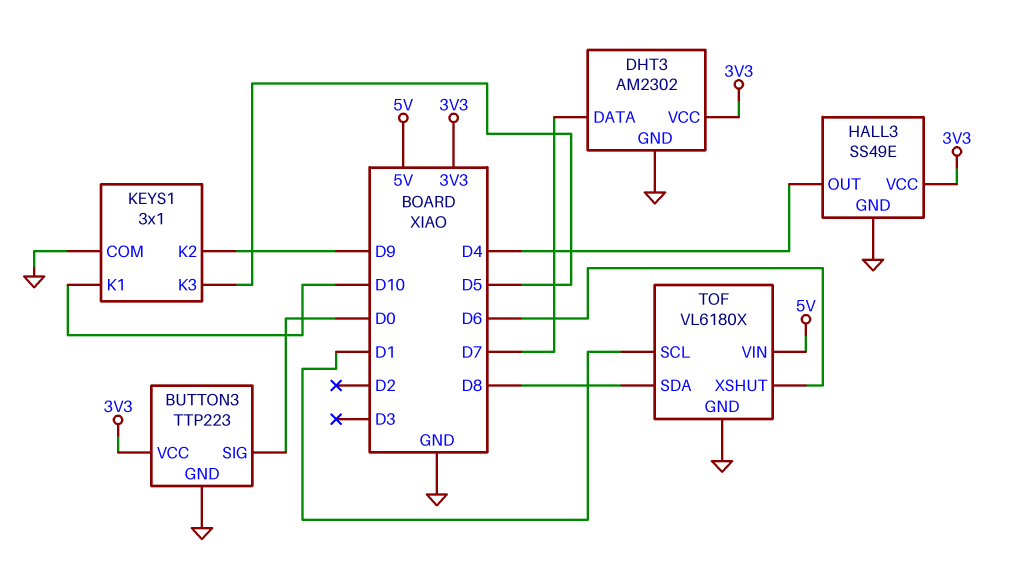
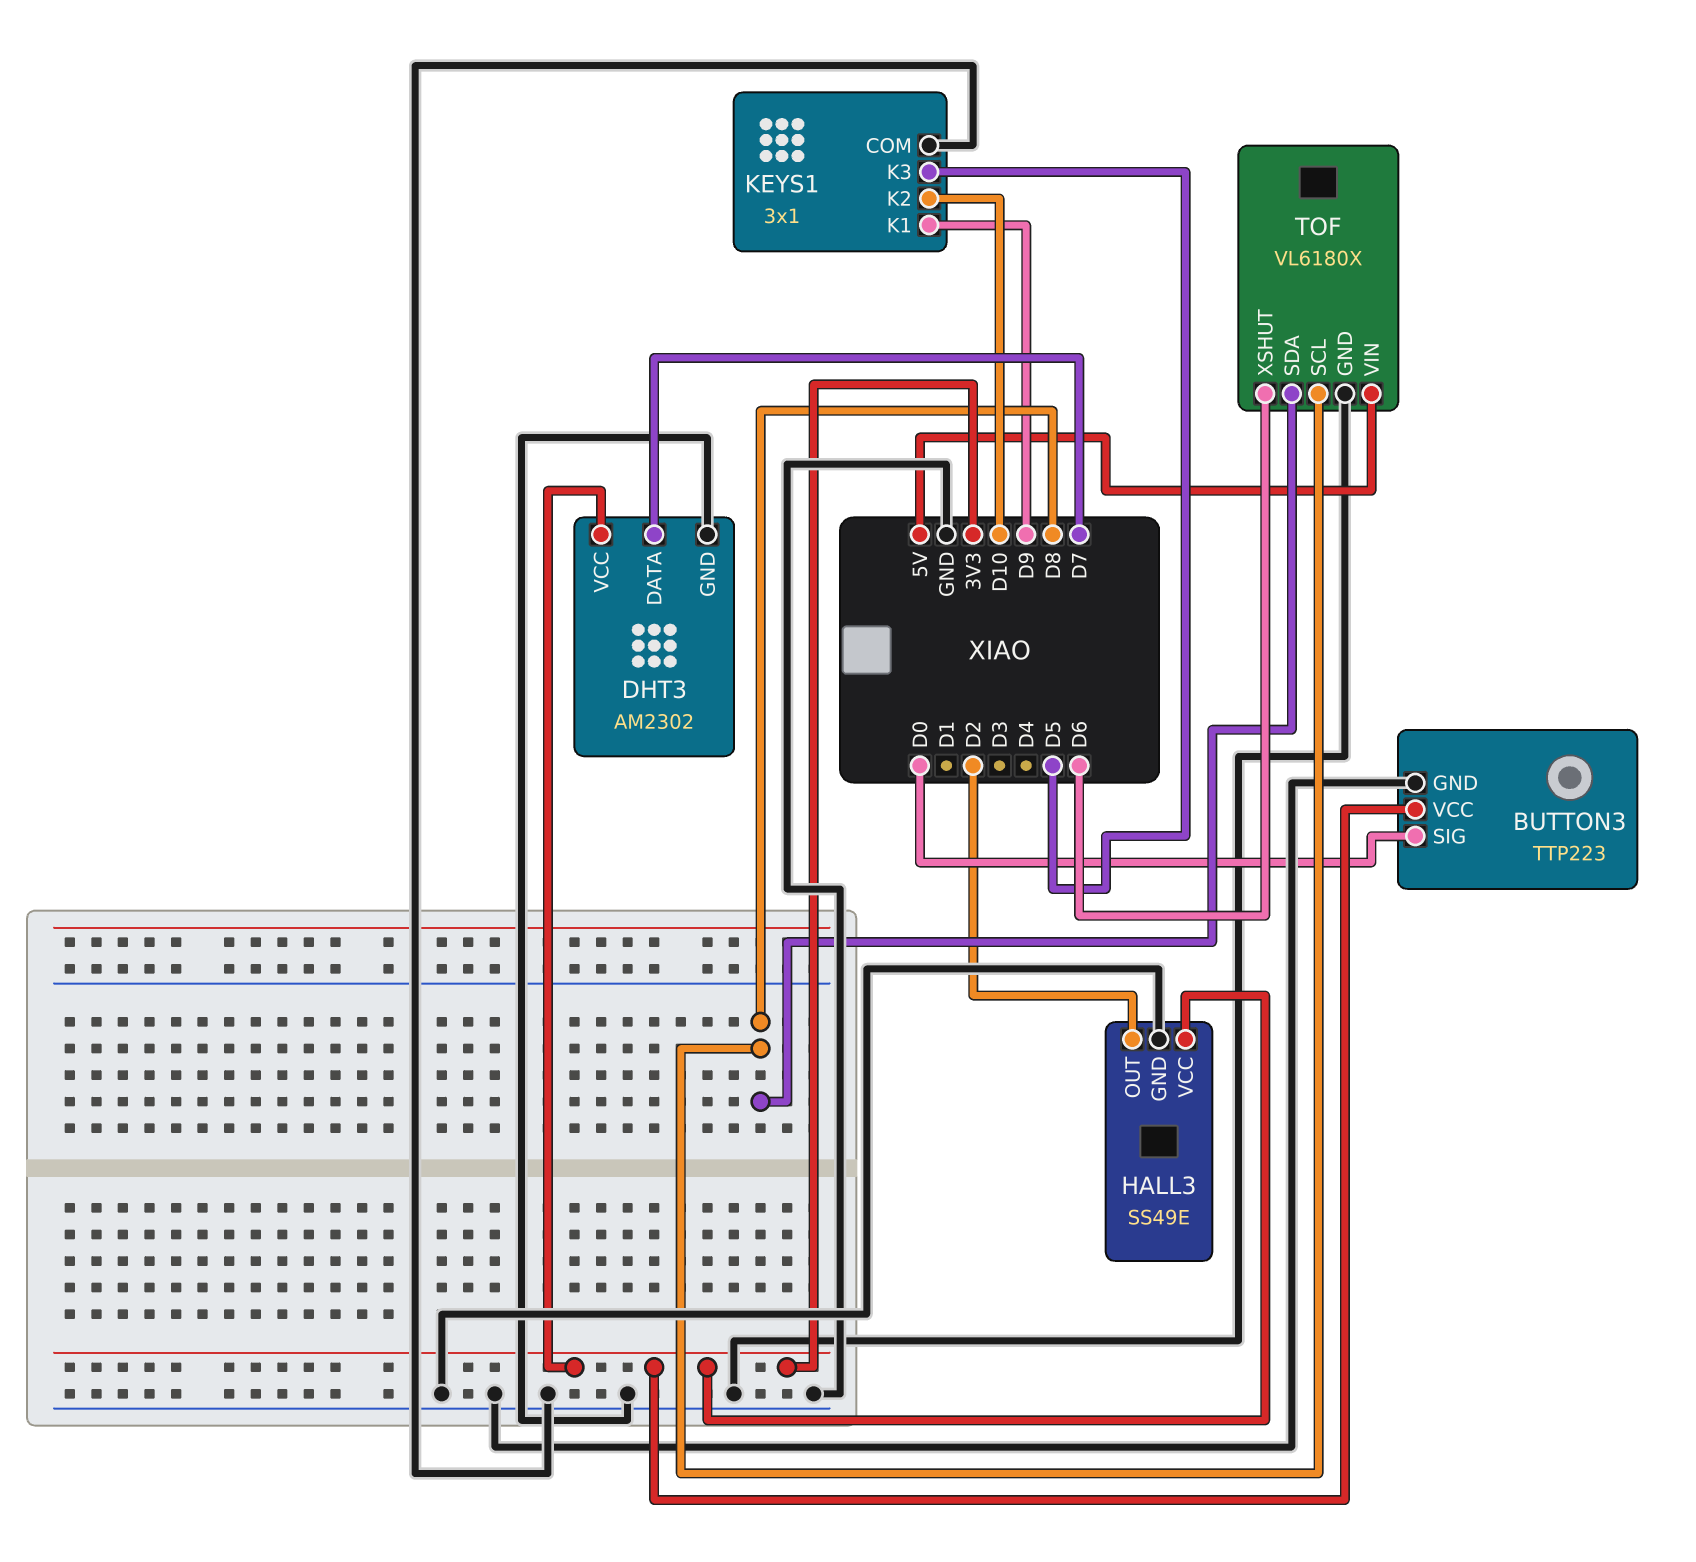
HALL3 pin OUT: D4 -> D2
KEYS1 pin K1: D10 -> D9
KEYS1 pin K2: D9 -> D10
TOF pin SCL: D1 -> D8

